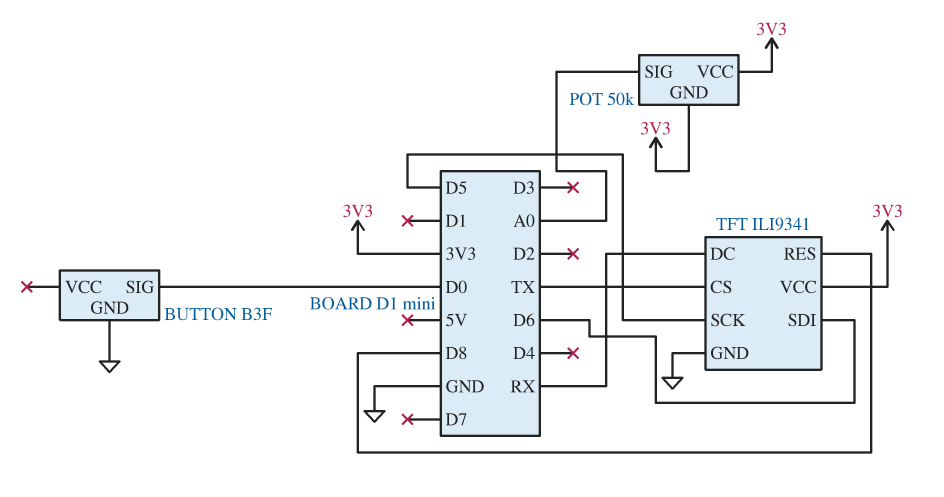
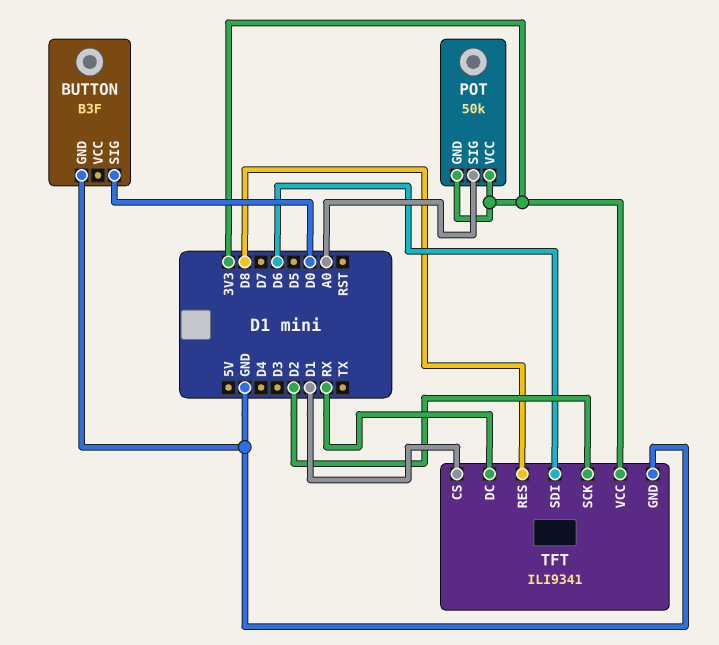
TFT pin CS: TX -> D1
TFT pin SCK: D5 -> D2

